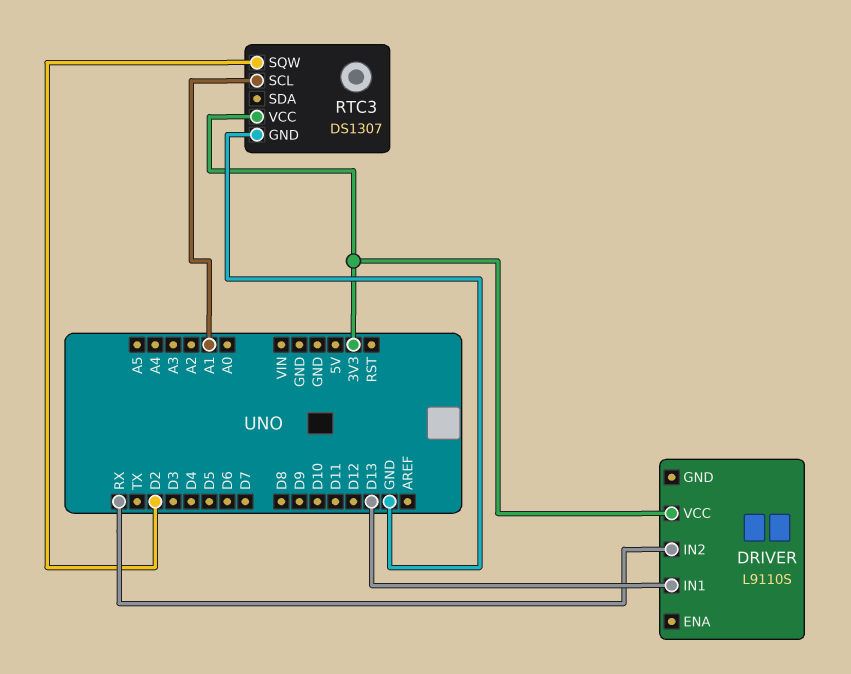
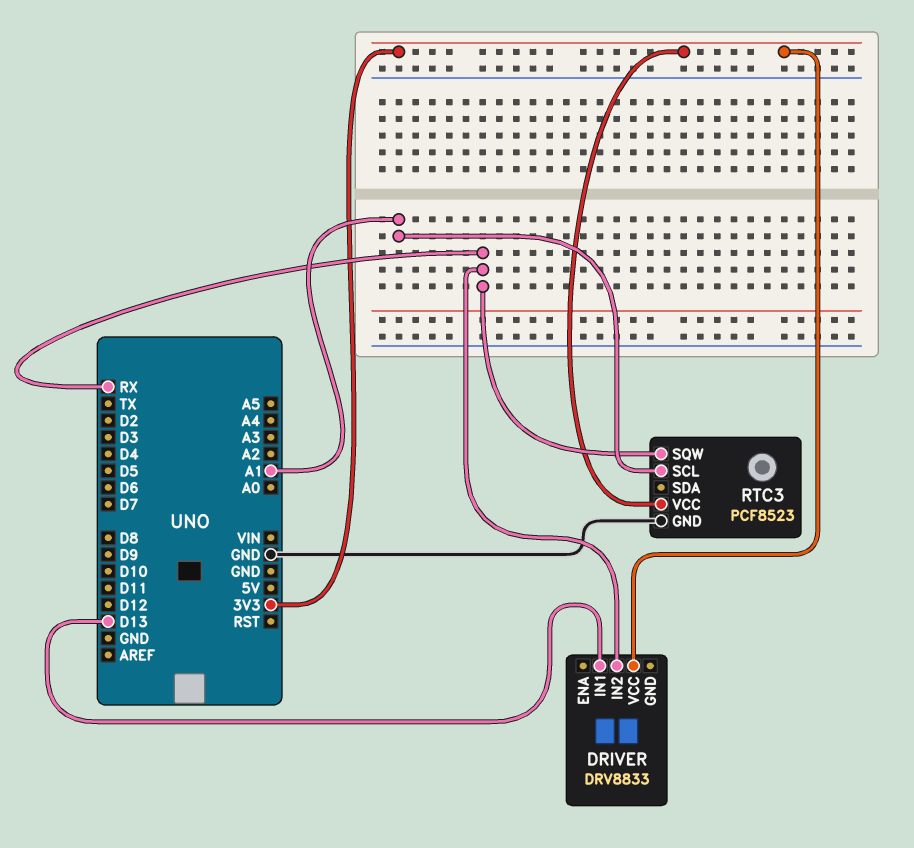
DRIVER: L9110S -> DRV8833
RTC3: DS1307 -> PCF8523
RTC3 pin SQW: D2 -> RX

